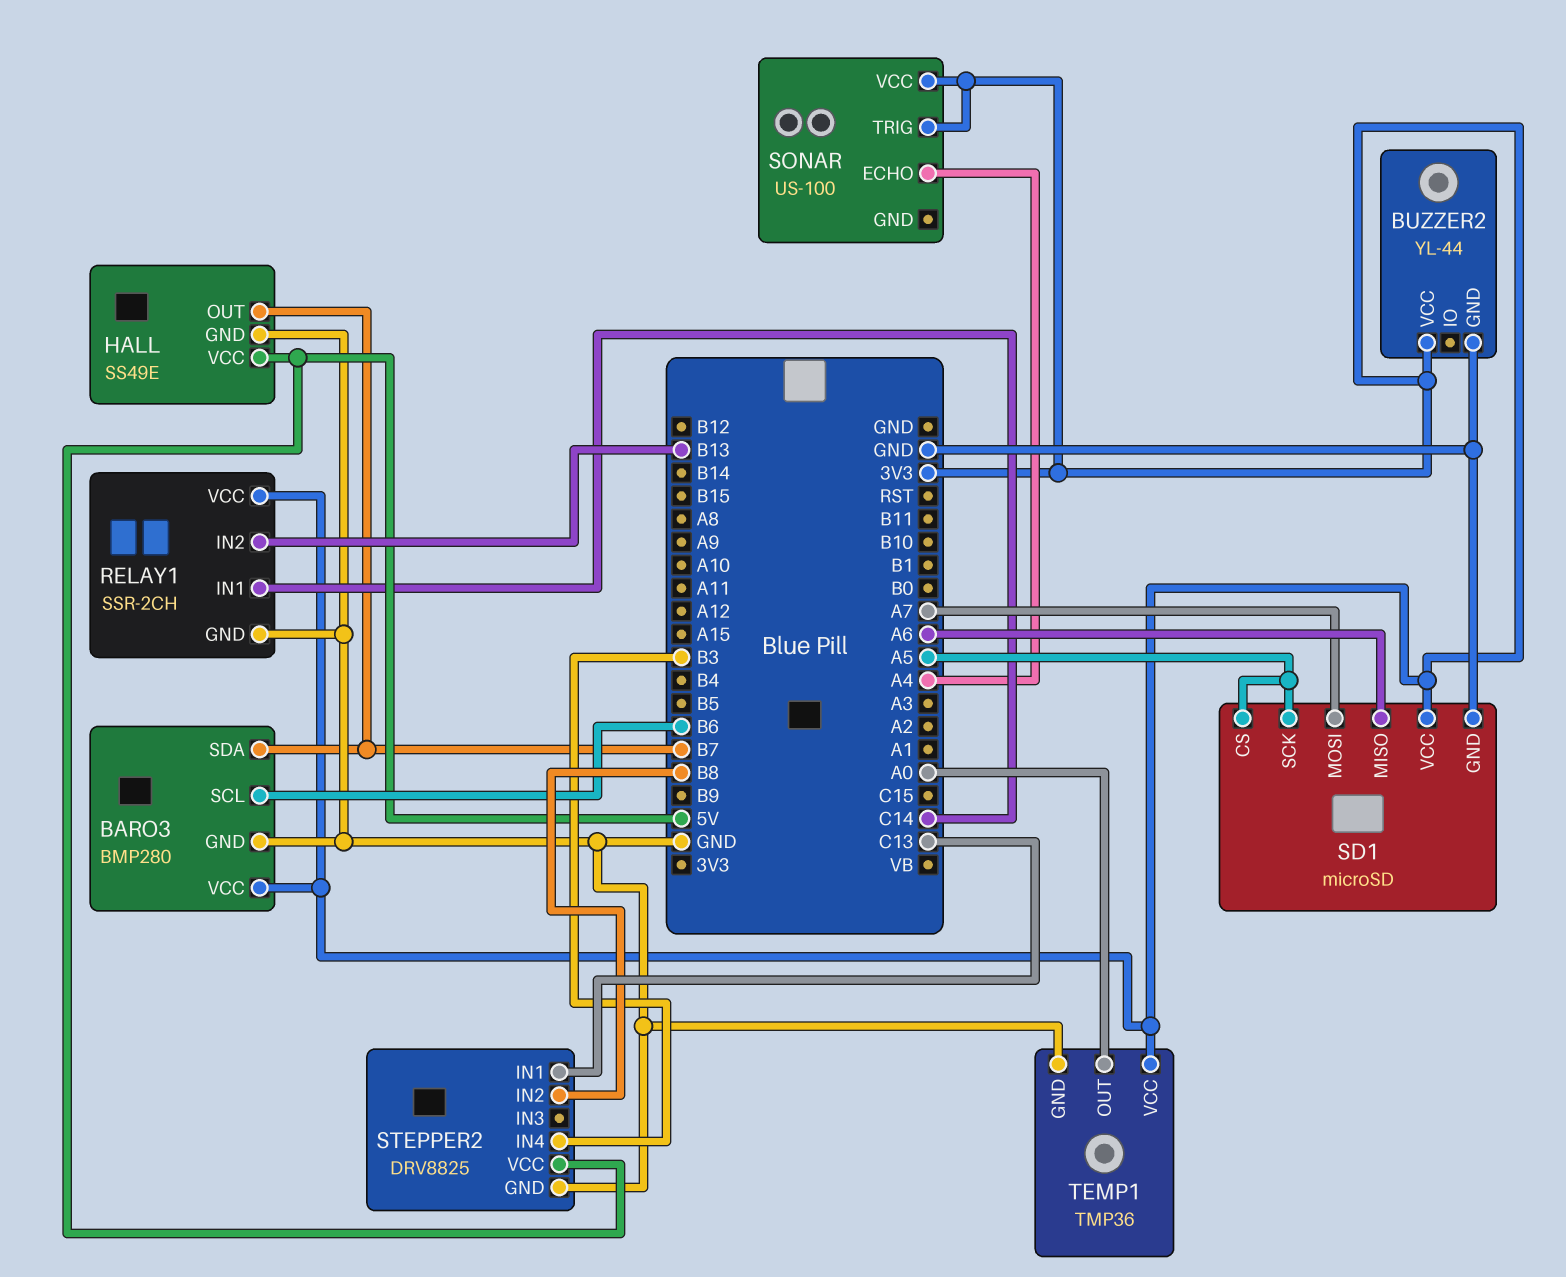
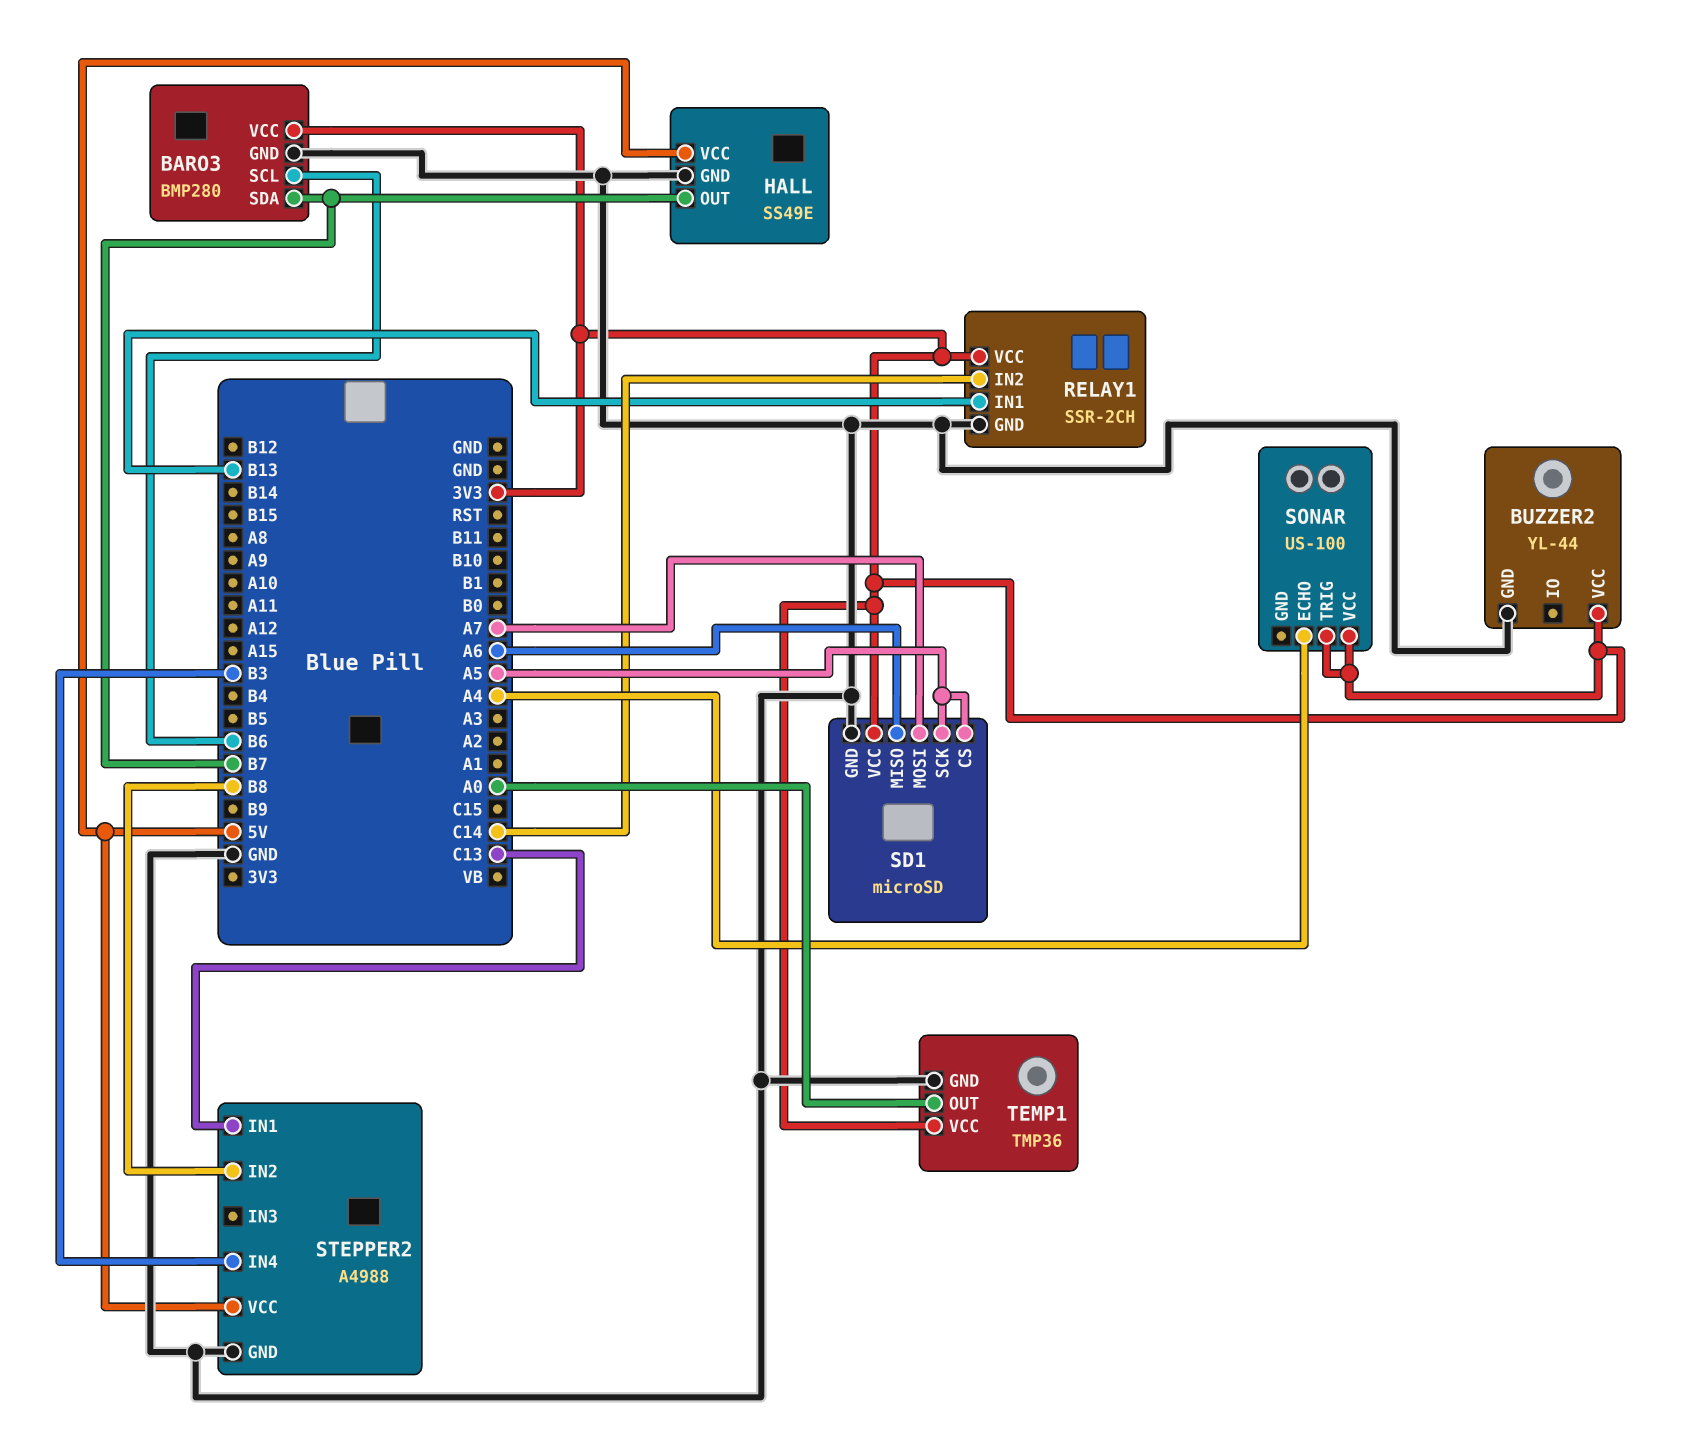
RELAY1 pin IN1: C14 -> B13
RELAY1 pin IN2: B13 -> C14
STEPPER2: DRV8825 -> A4988

